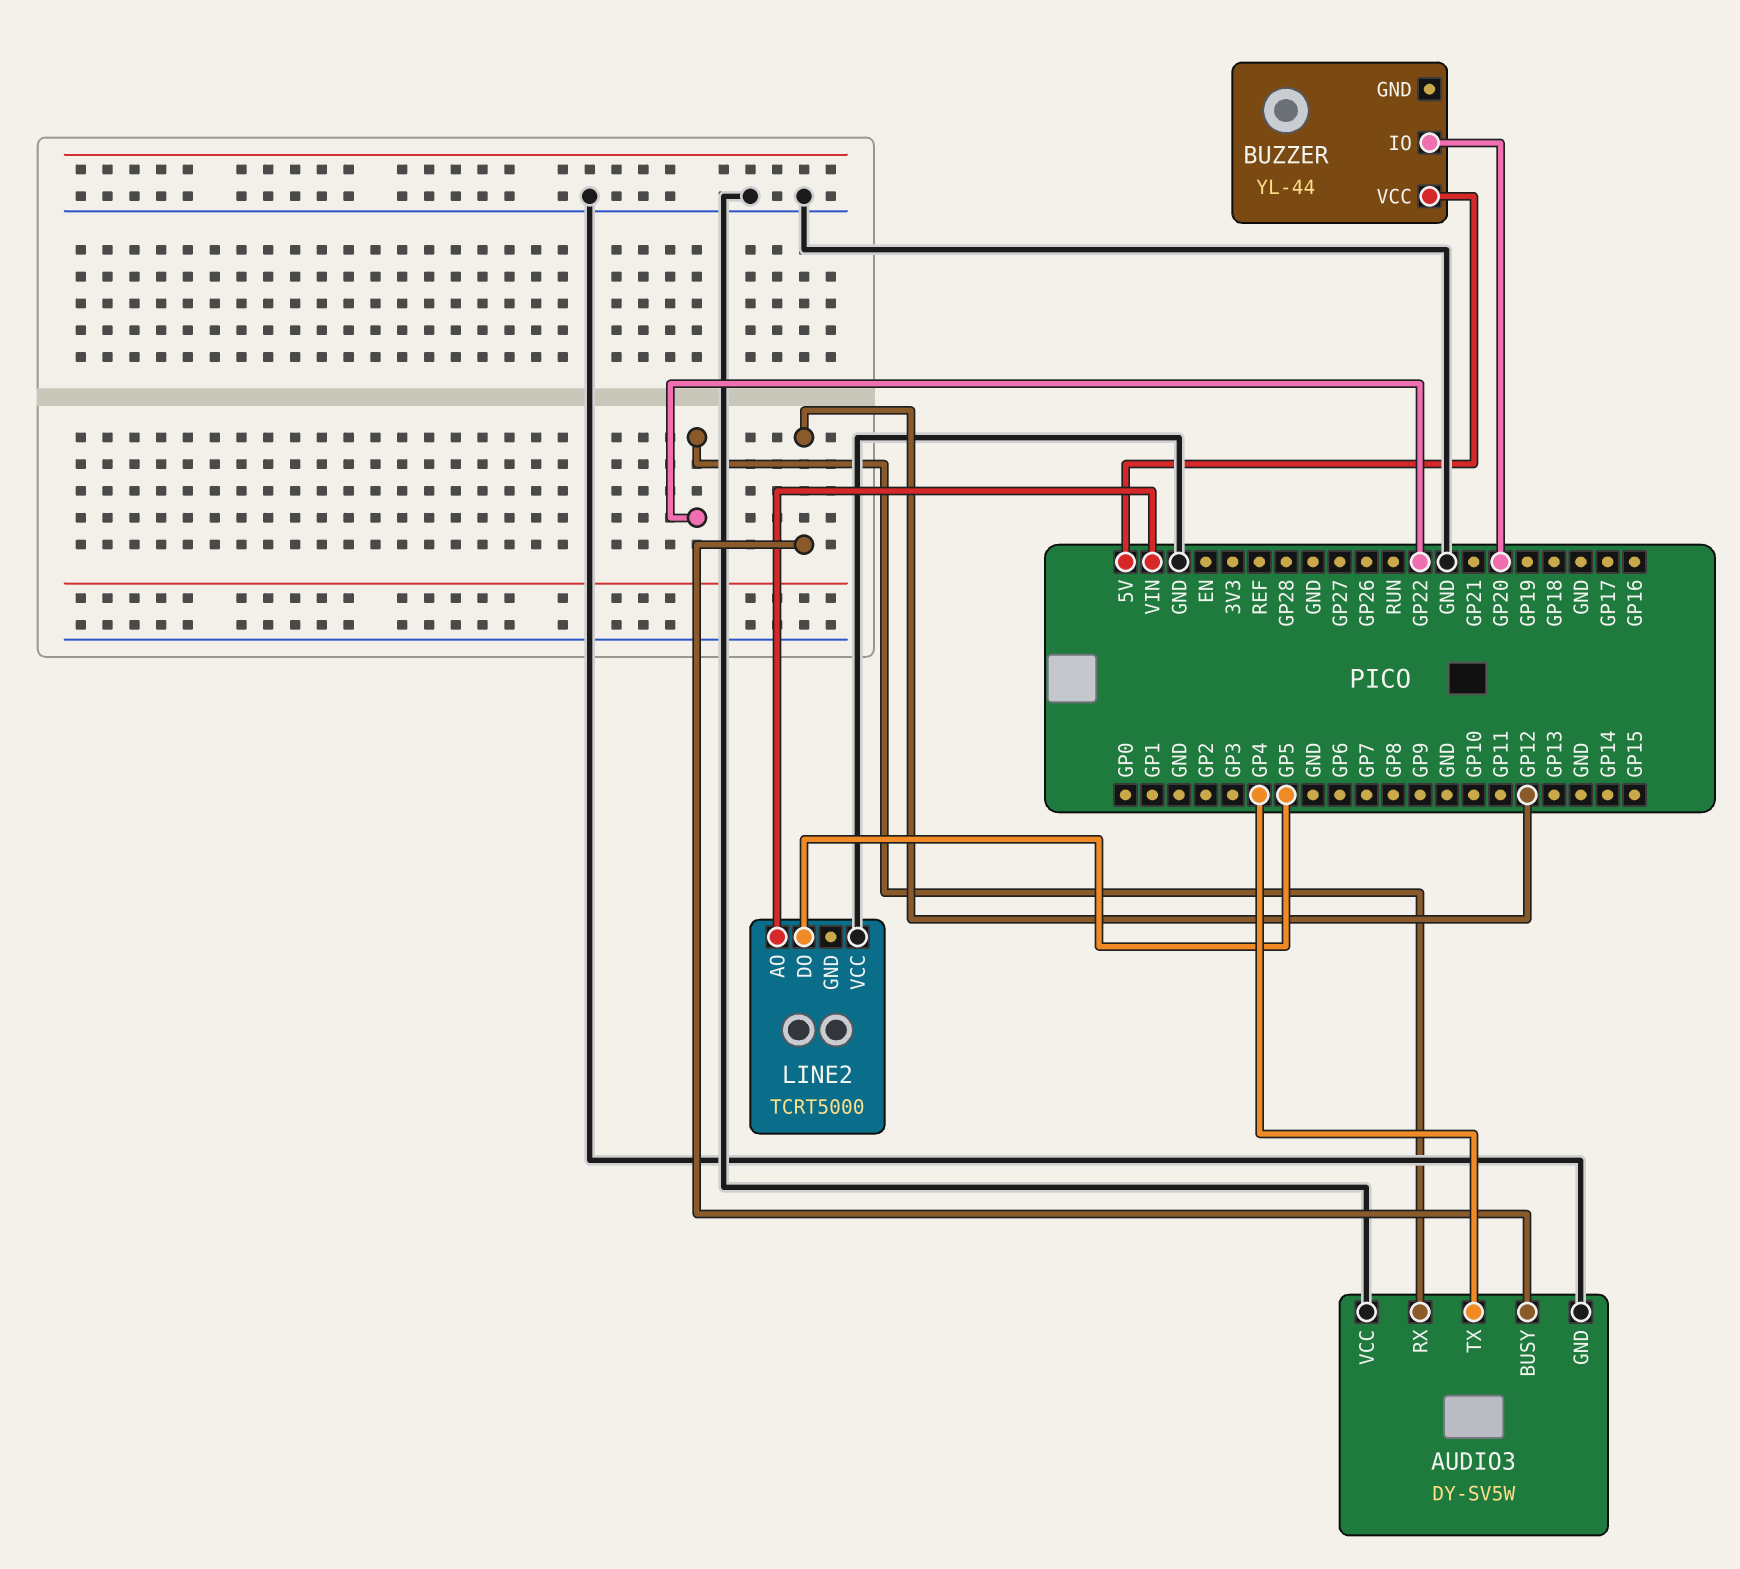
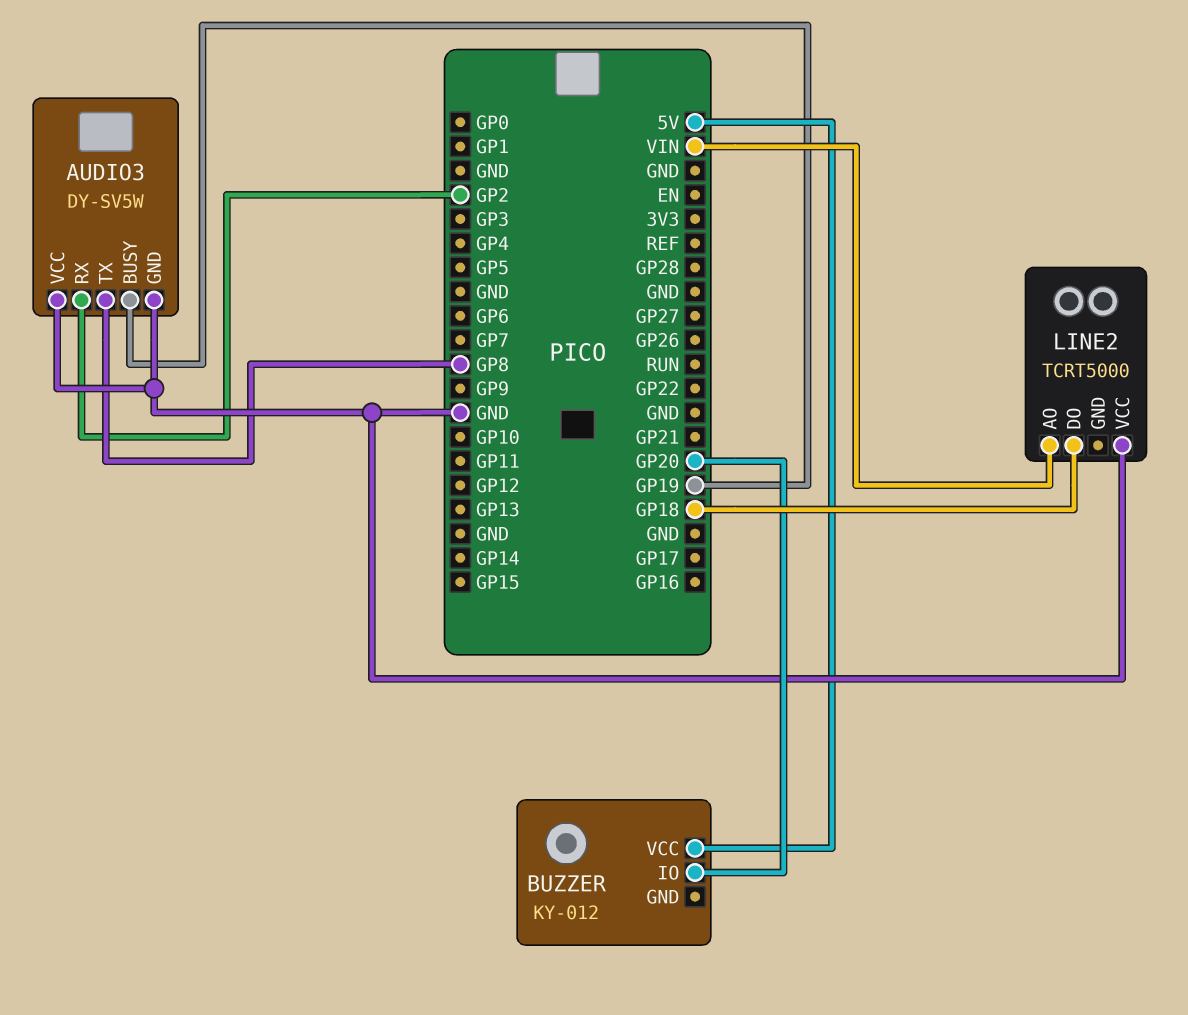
AUDIO3 pin BUSY: GP12 -> GP19
AUDIO3 pin RX: GP22 -> GP2
AUDIO3 pin TX: GP4 -> GP8
BUZZER: YL-44 -> KY-012
LINE2 pin DO: GP5 -> GP18

